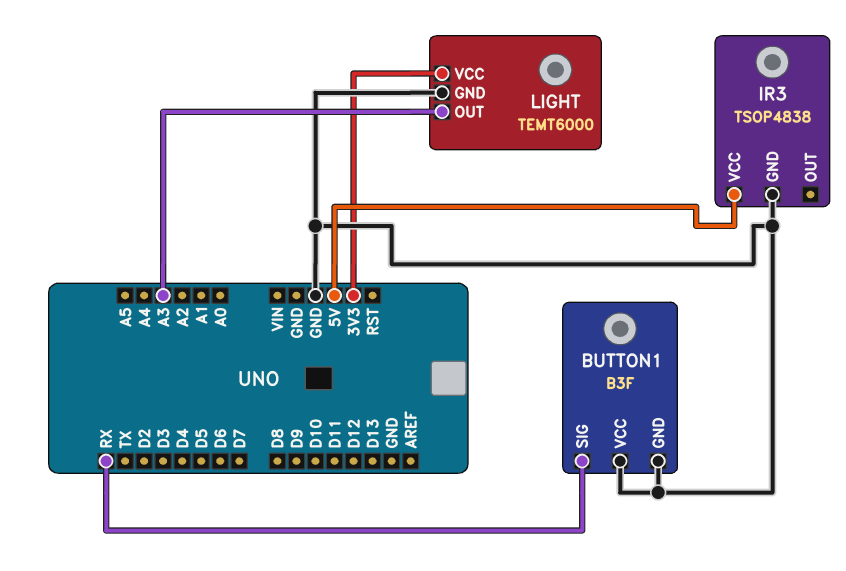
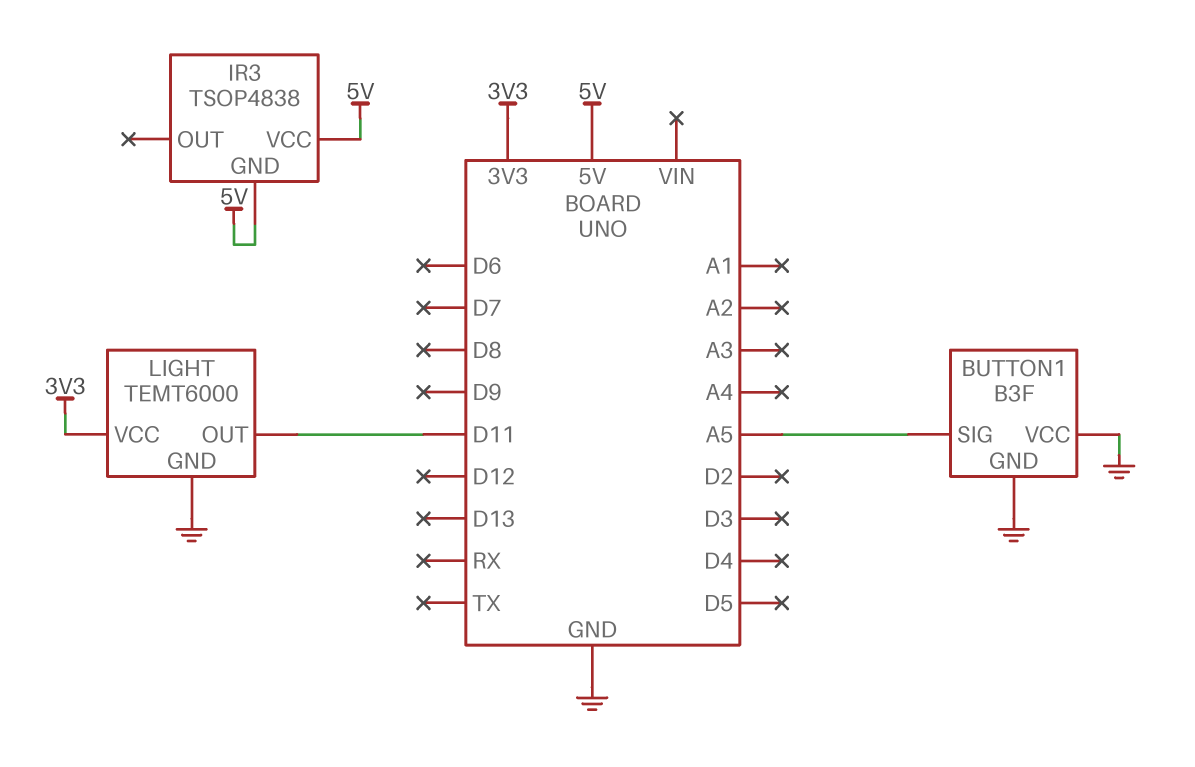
BUTTON1 pin SIG: RX -> A5
IR3 pin GND: GND -> 5V
LIGHT pin OUT: A3 -> D11

